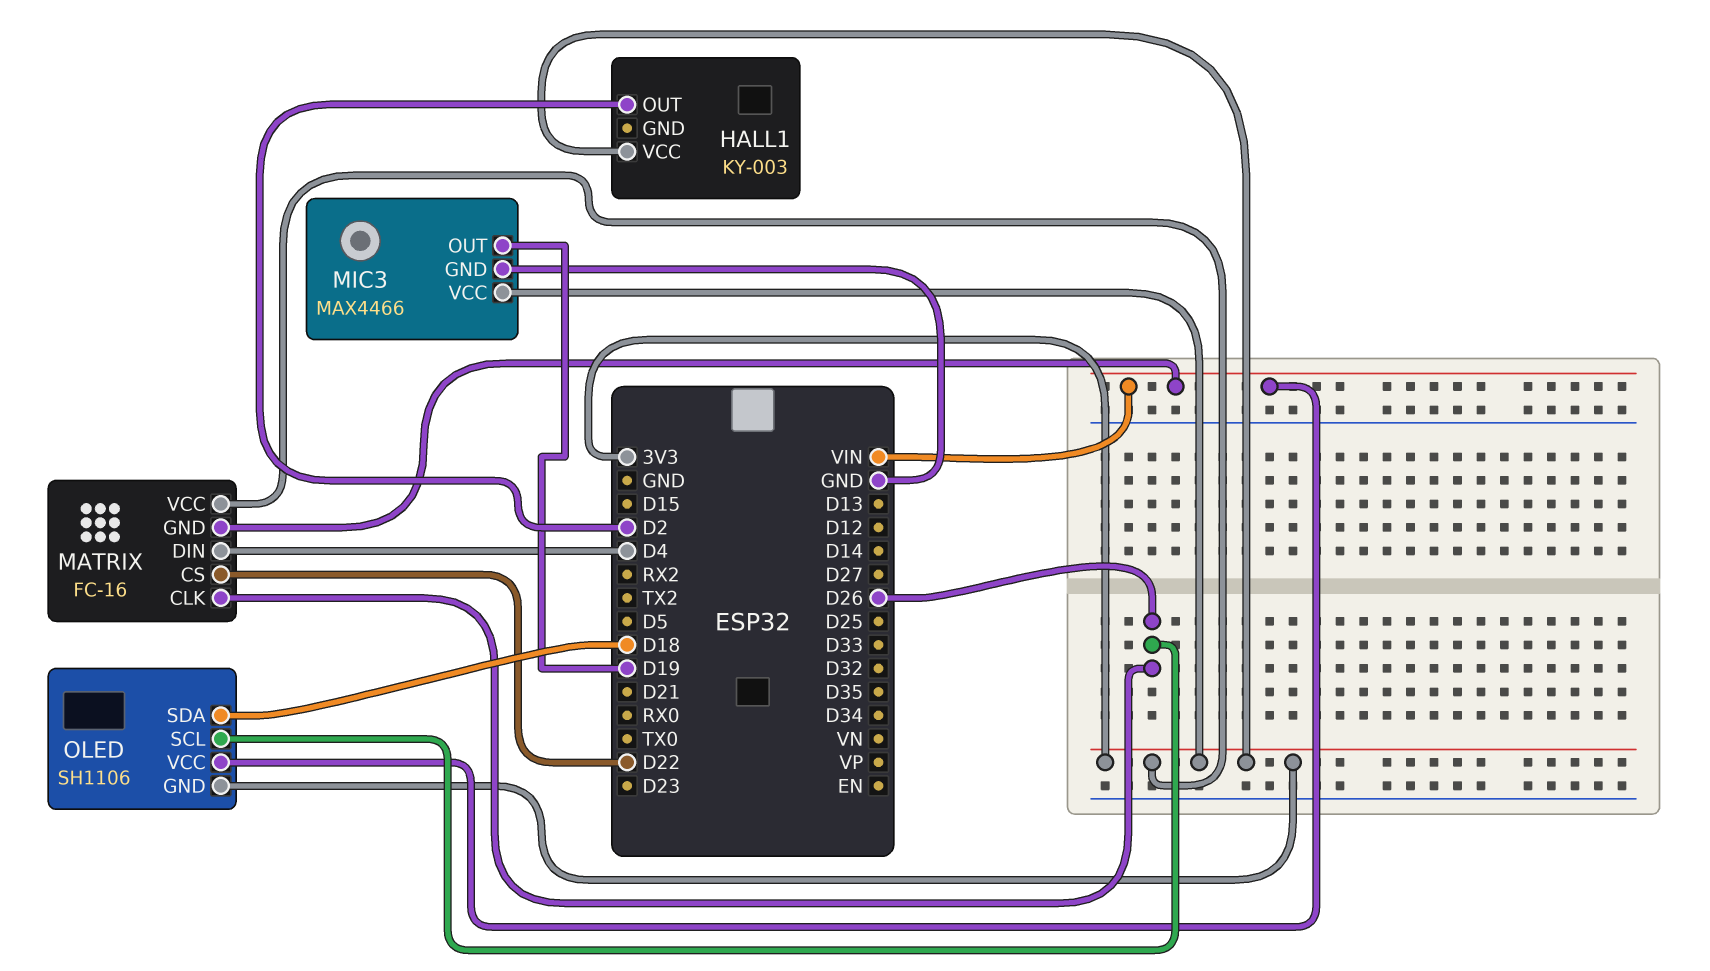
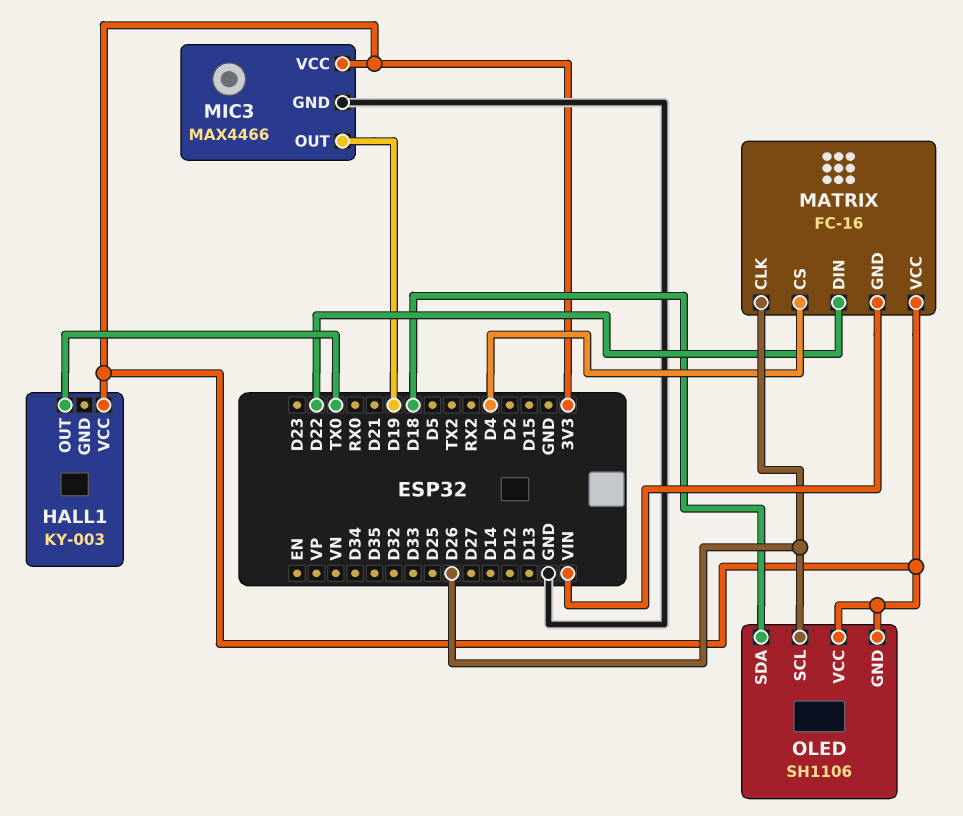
HALL1 pin OUT: D2 -> TX0
MATRIX pin CS: D22 -> D4
MATRIX pin DIN: D4 -> D22
OLED pin VCC: VIN -> 3V3

